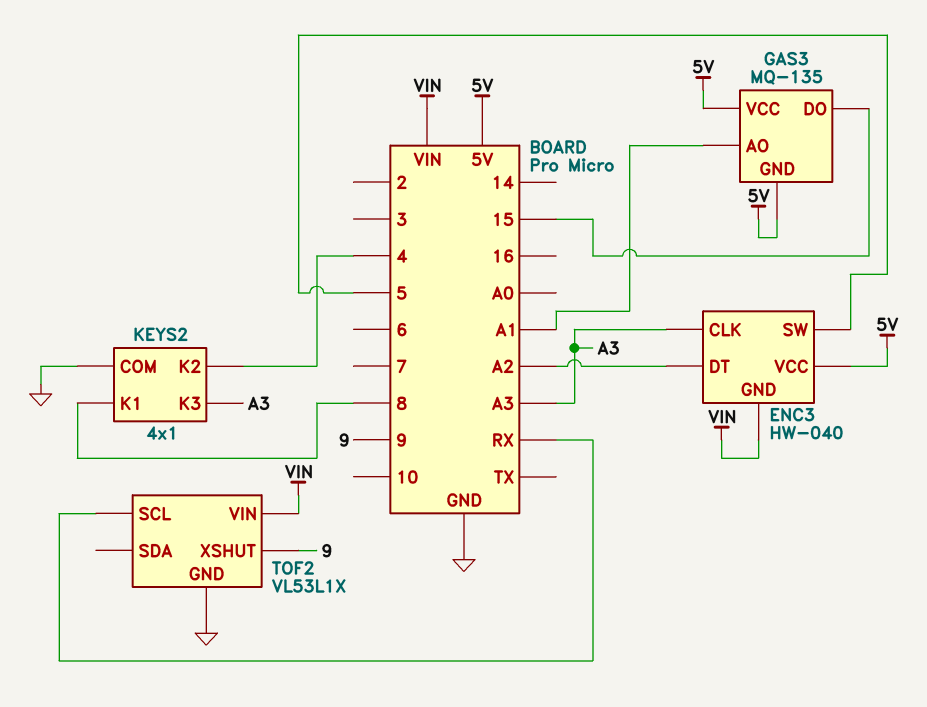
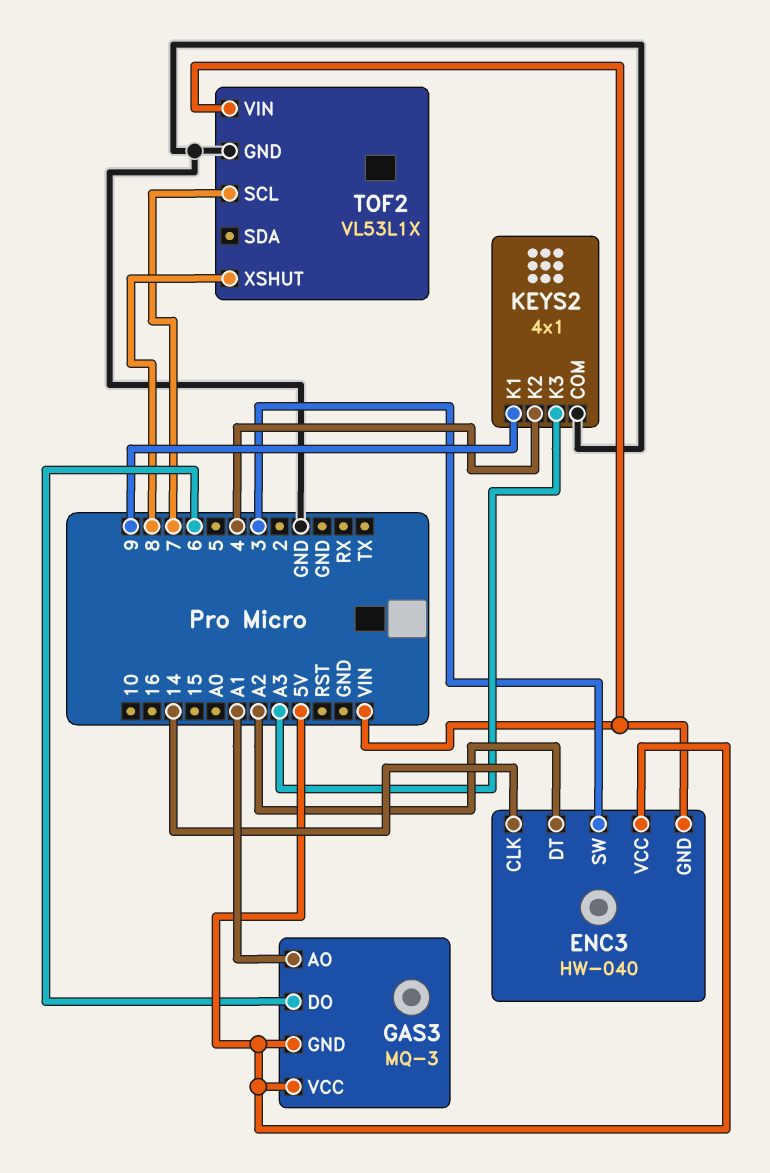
ENC3 pin CLK: A3 -> 14
ENC3 pin SW: 5 -> 3
GAS3: MQ-135 -> MQ-3
GAS3 pin DO: 15 -> 6
KEYS2 pin K1: 8 -> 9
TOF2 pin SCL: RX -> 7
TOF2 pin XSHUT: 9 -> 8

